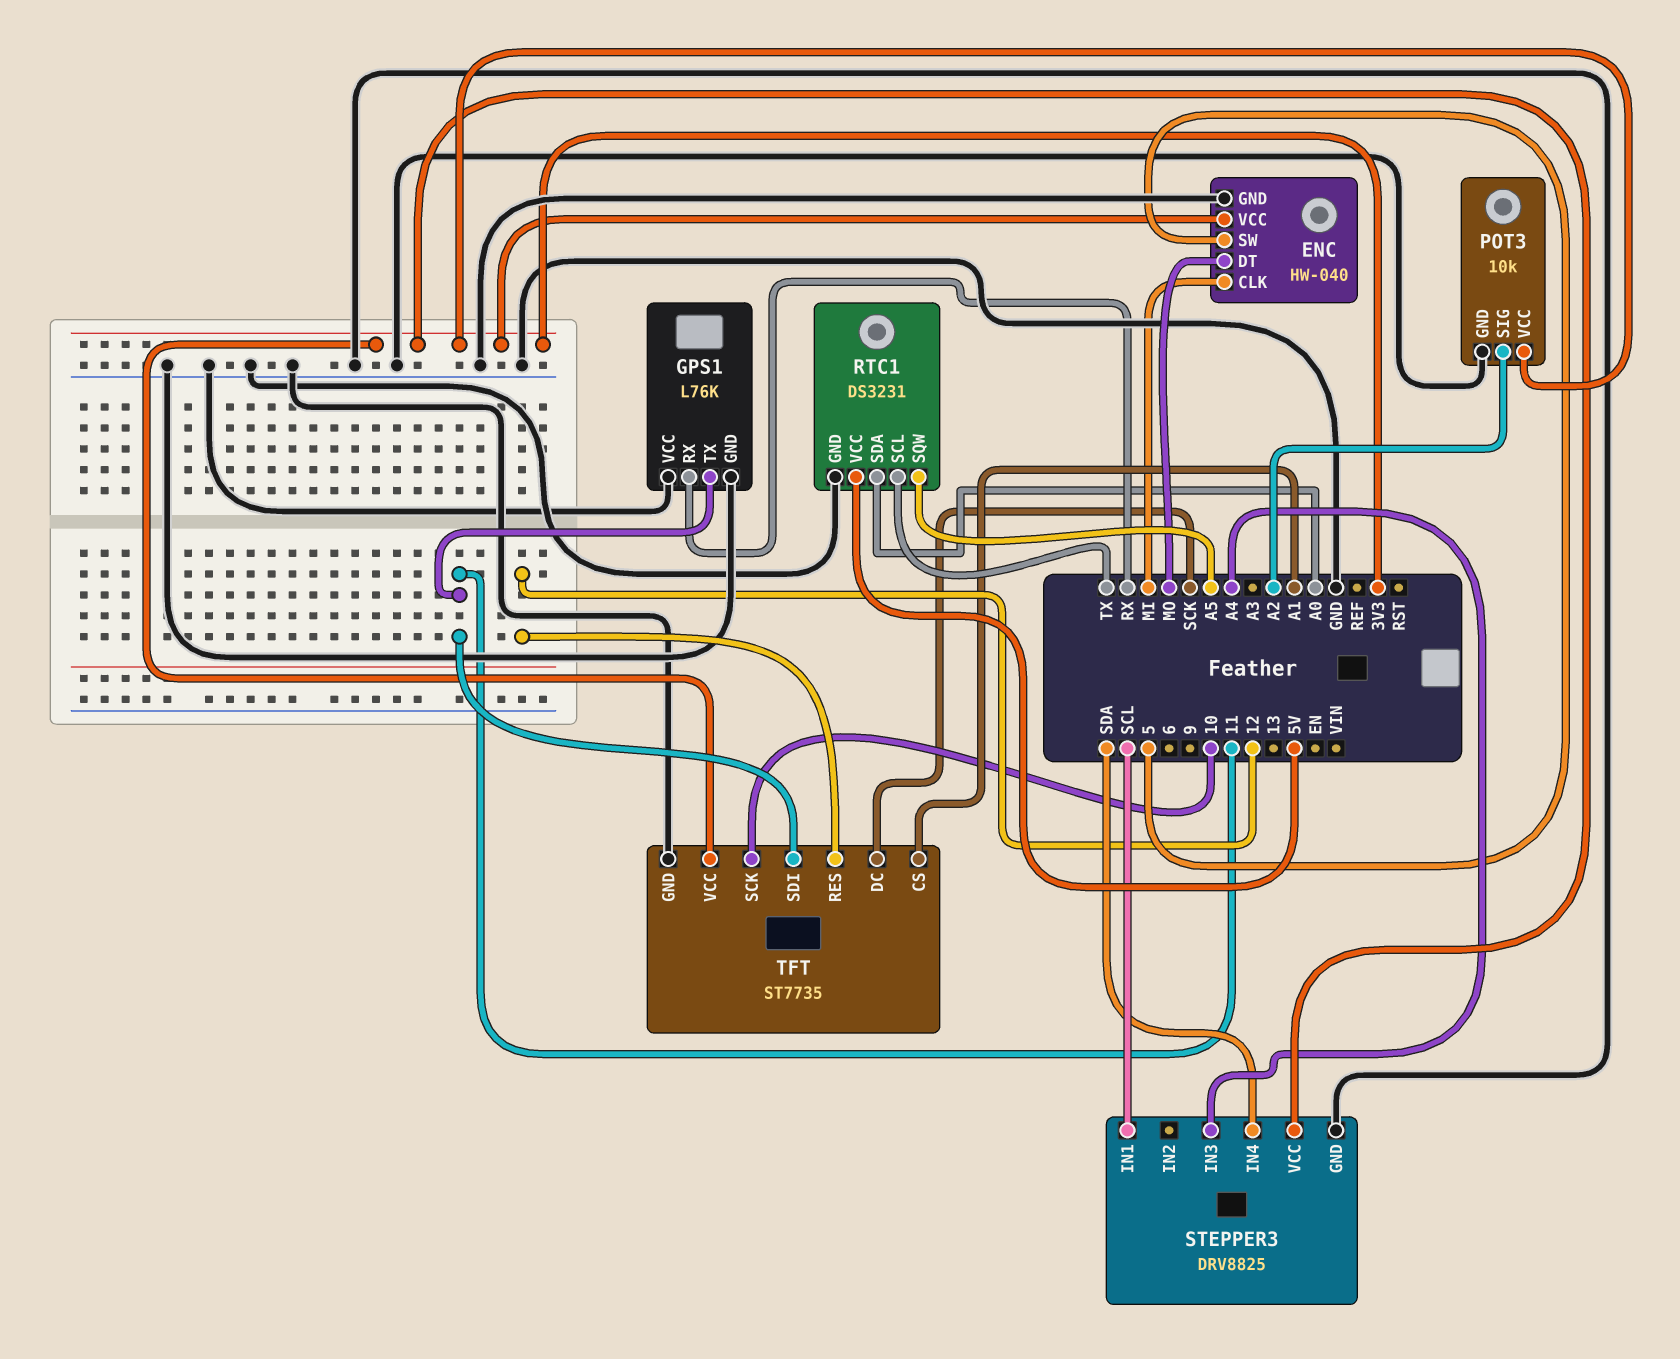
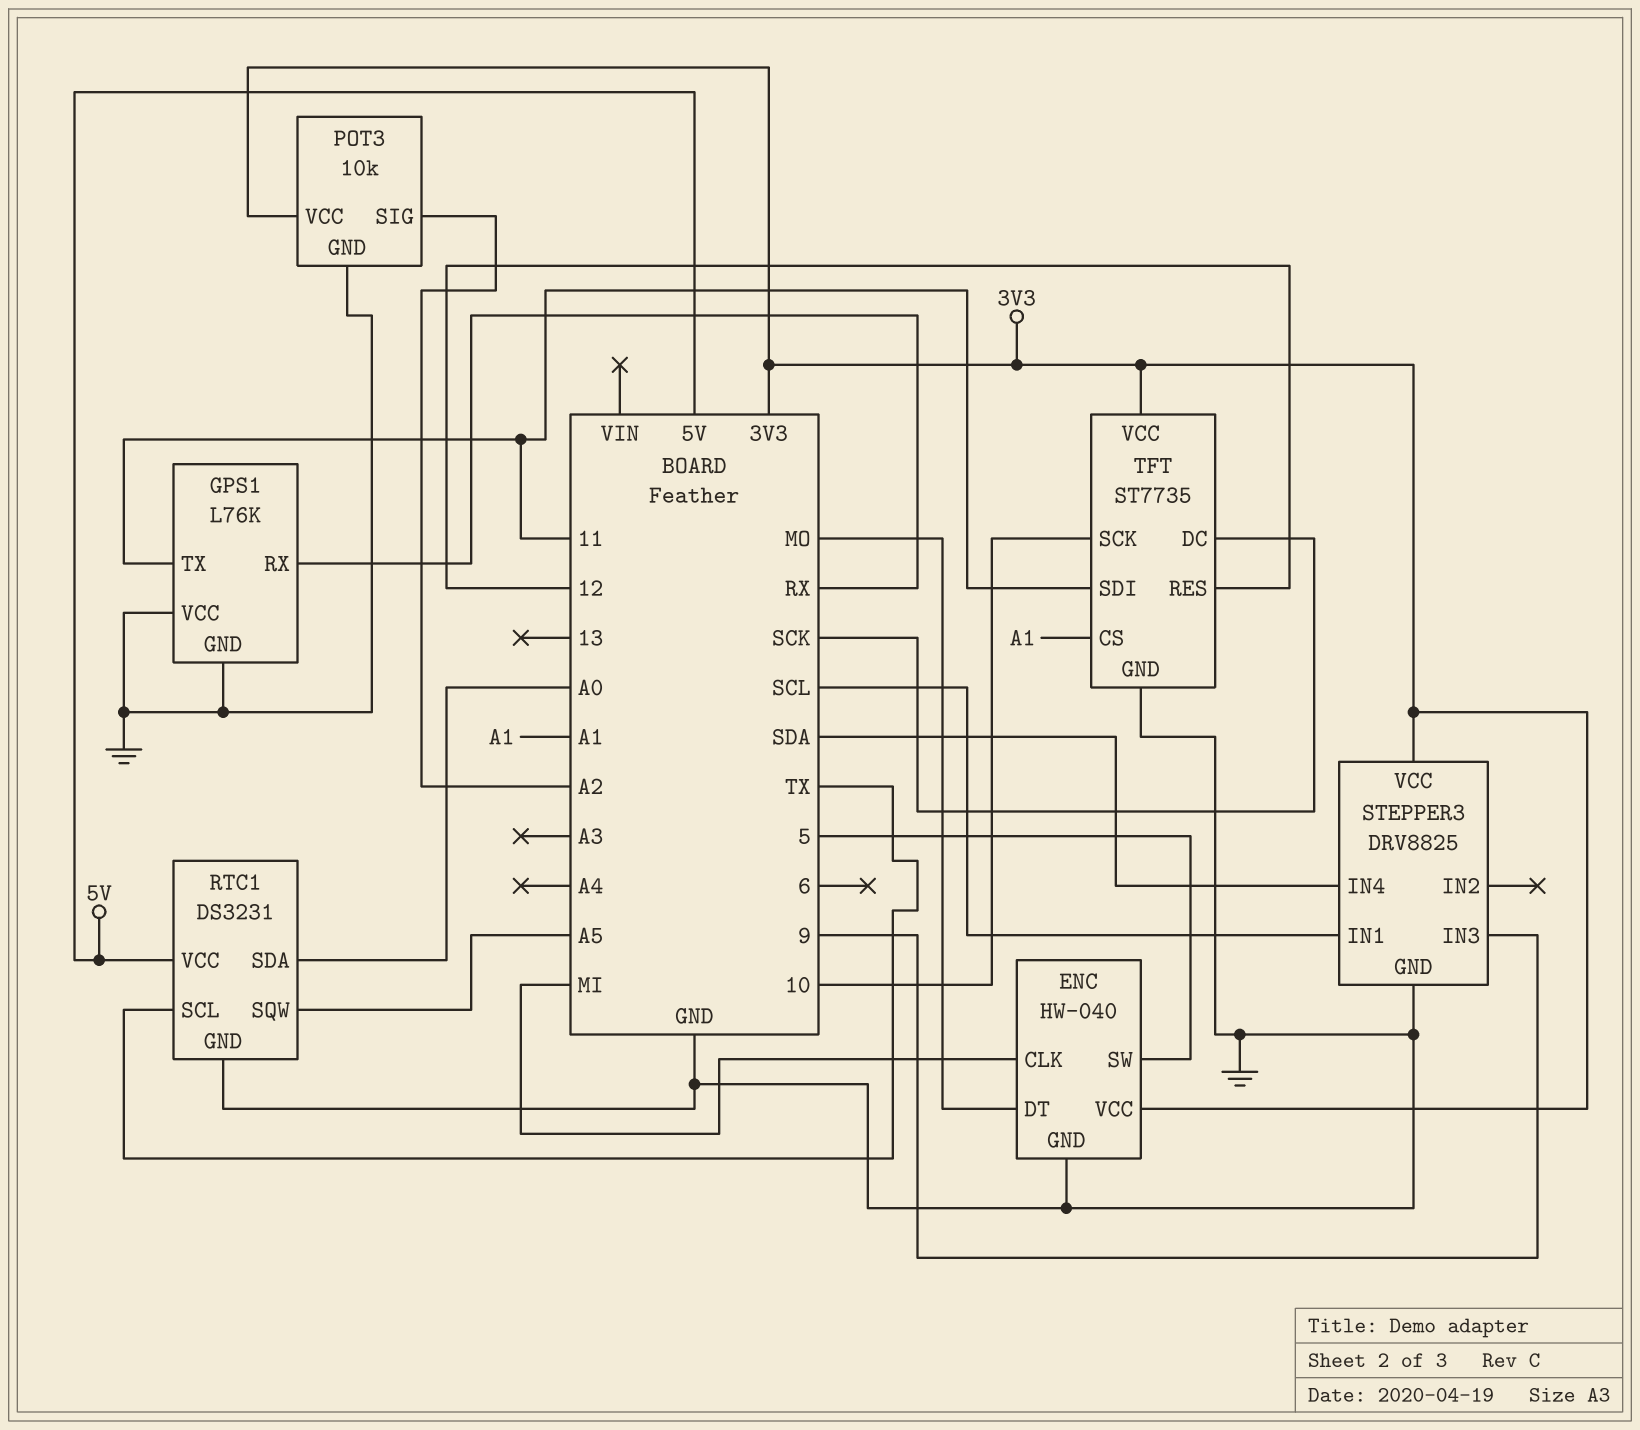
STEPPER3 pin IN3: A4 -> 9

